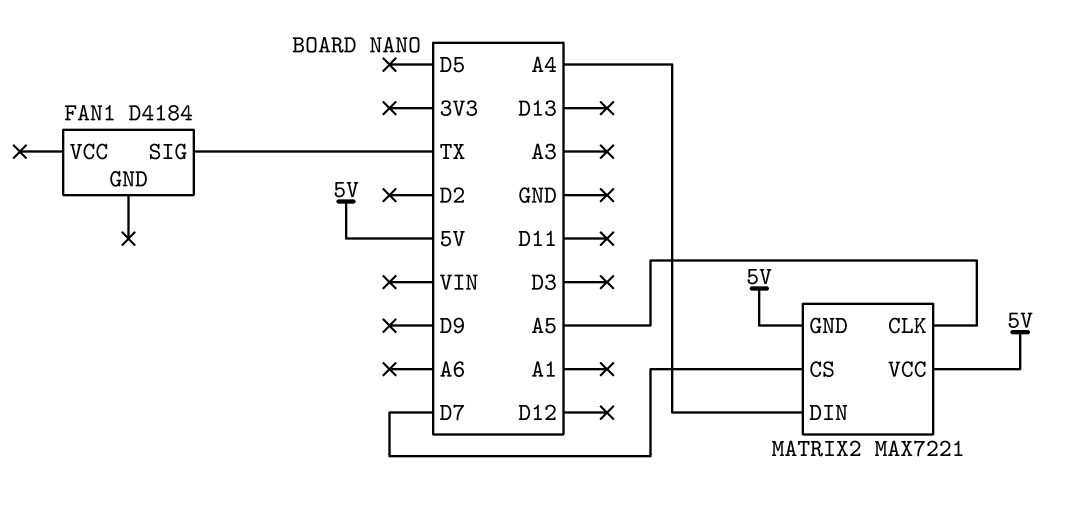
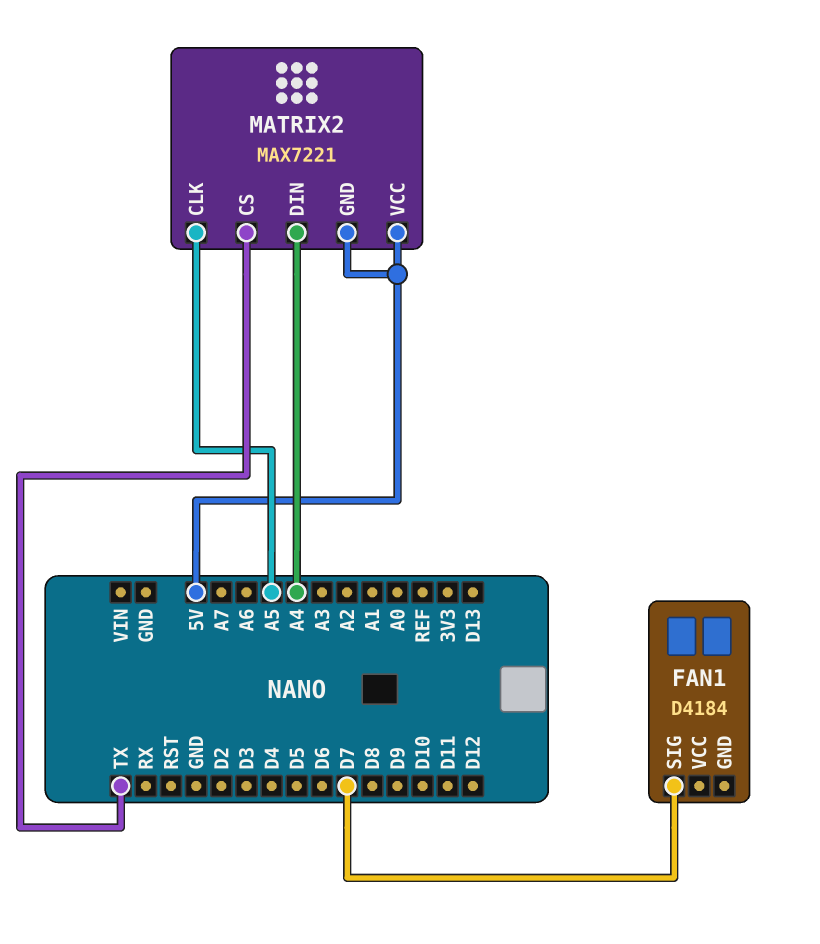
FAN1 pin SIG: TX -> D7
MATRIX2 pin CS: D7 -> TX

